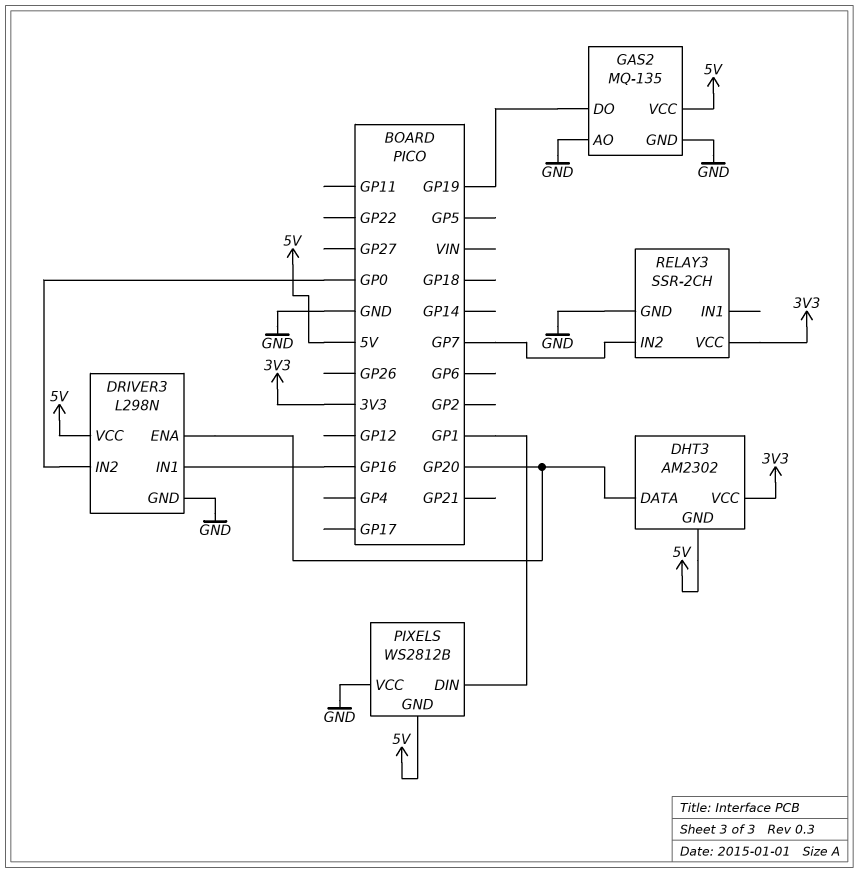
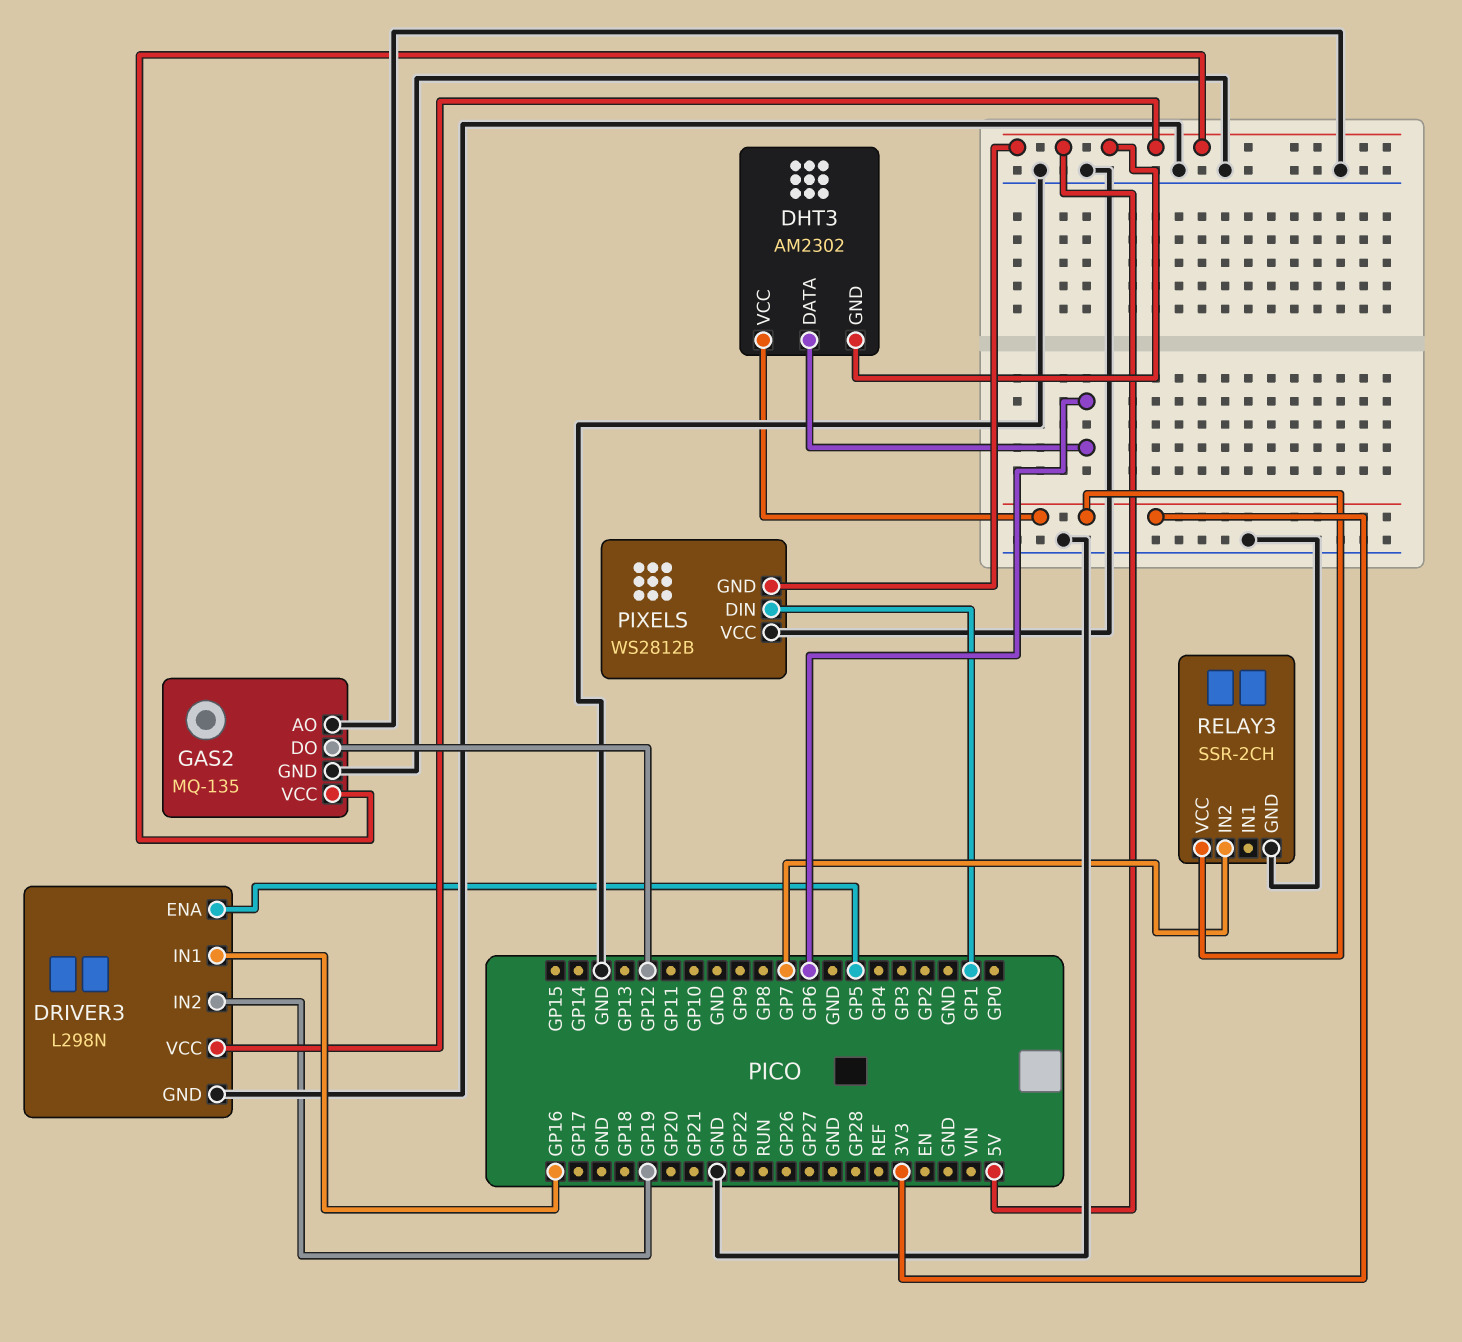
DHT3 pin DATA: GP20 -> GP6
DRIVER3 pin ENA: GP20 -> GP5
DRIVER3 pin IN2: GP0 -> GP19
GAS2 pin DO: GP19 -> GP12

